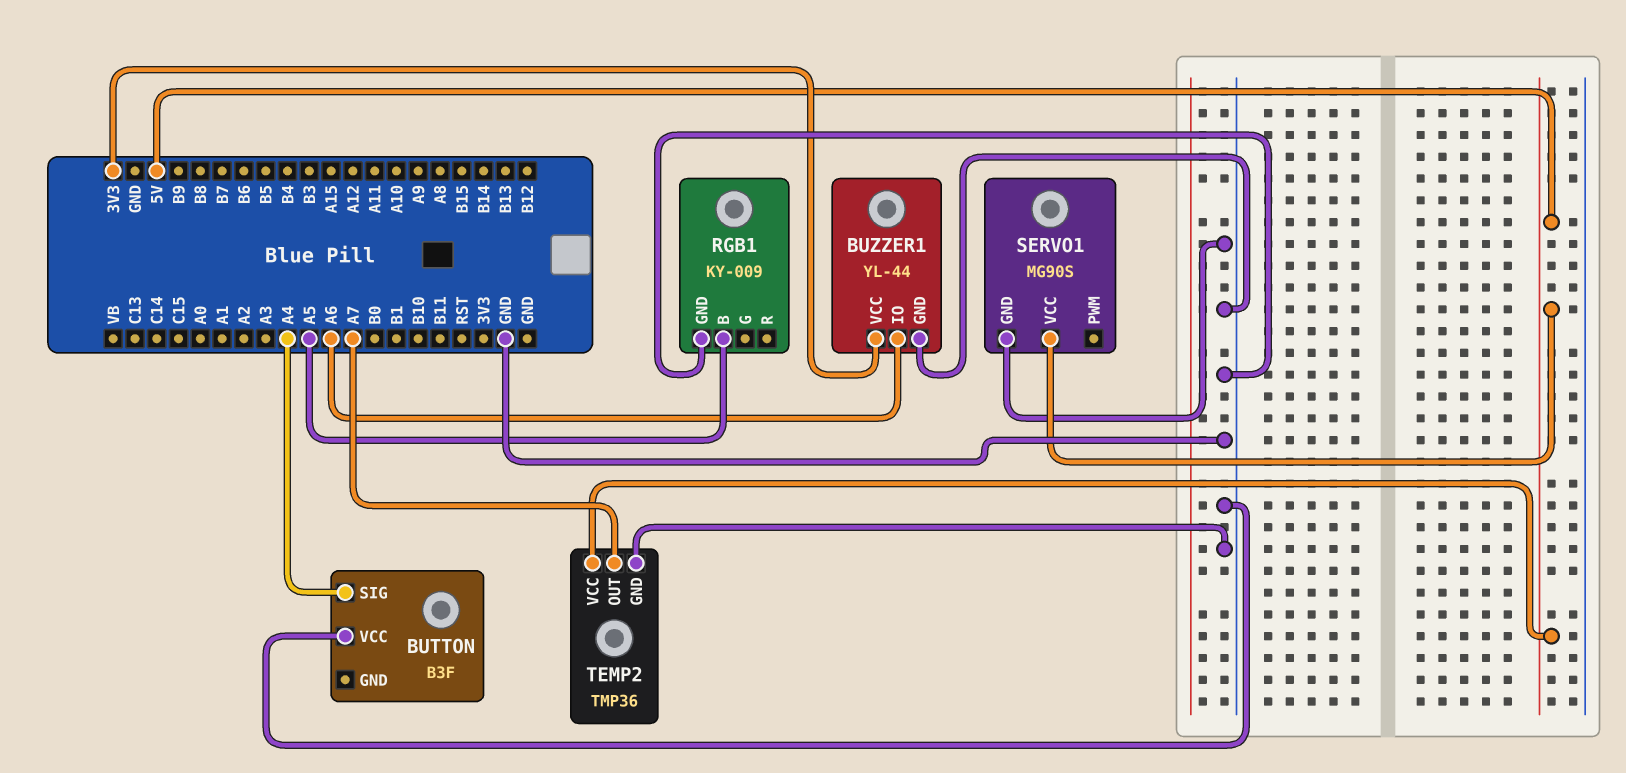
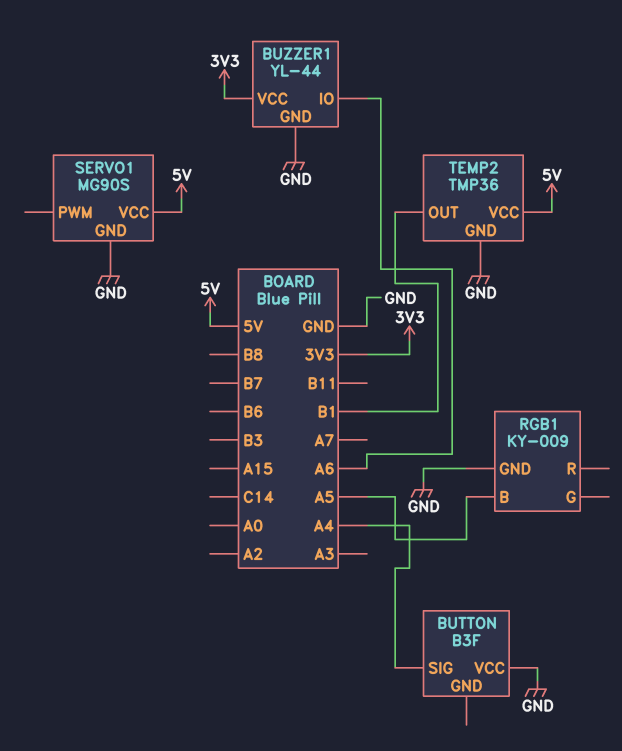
TEMP2 pin OUT: A7 -> B1

